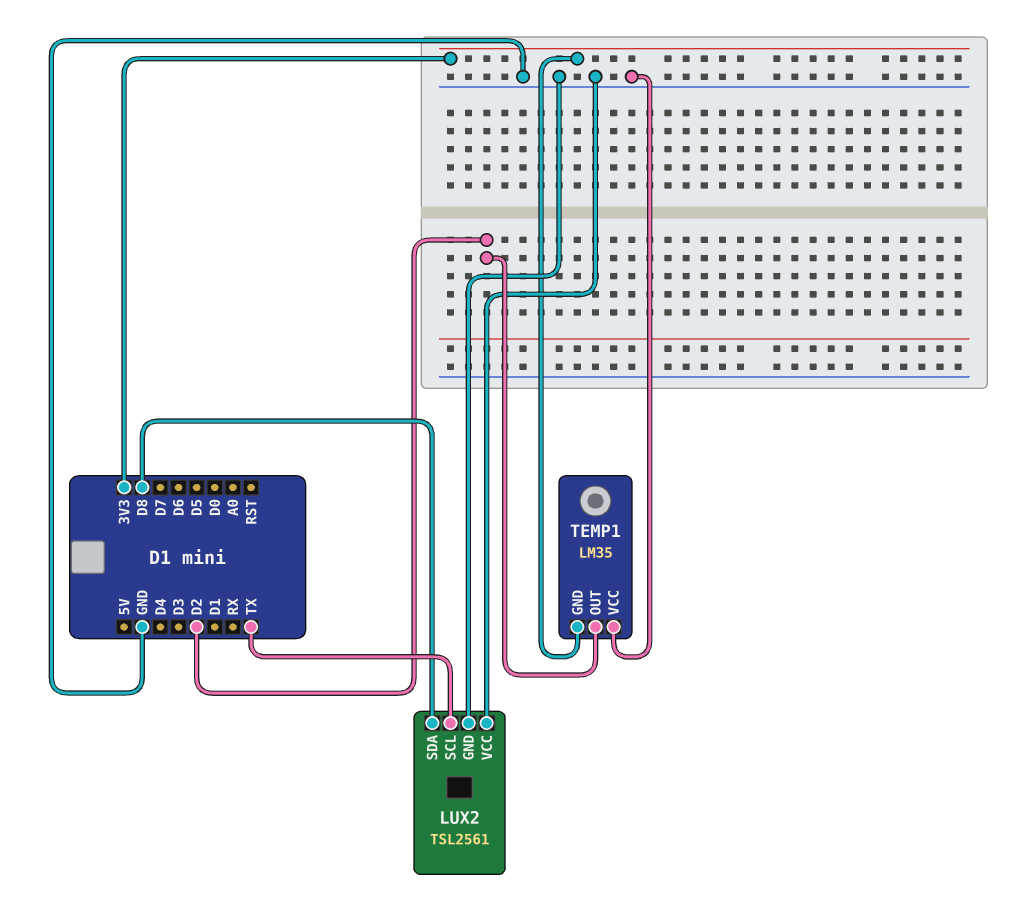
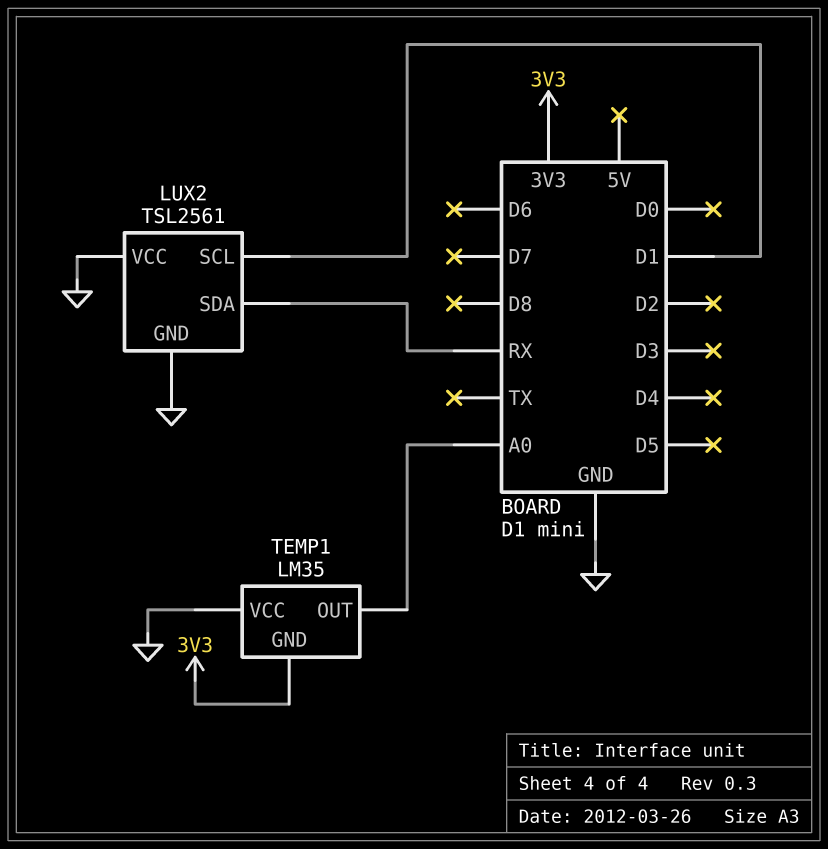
LUX2 pin SCL: TX -> D1
LUX2 pin SDA: D8 -> RX
TEMP1 pin OUT: D2 -> A0

